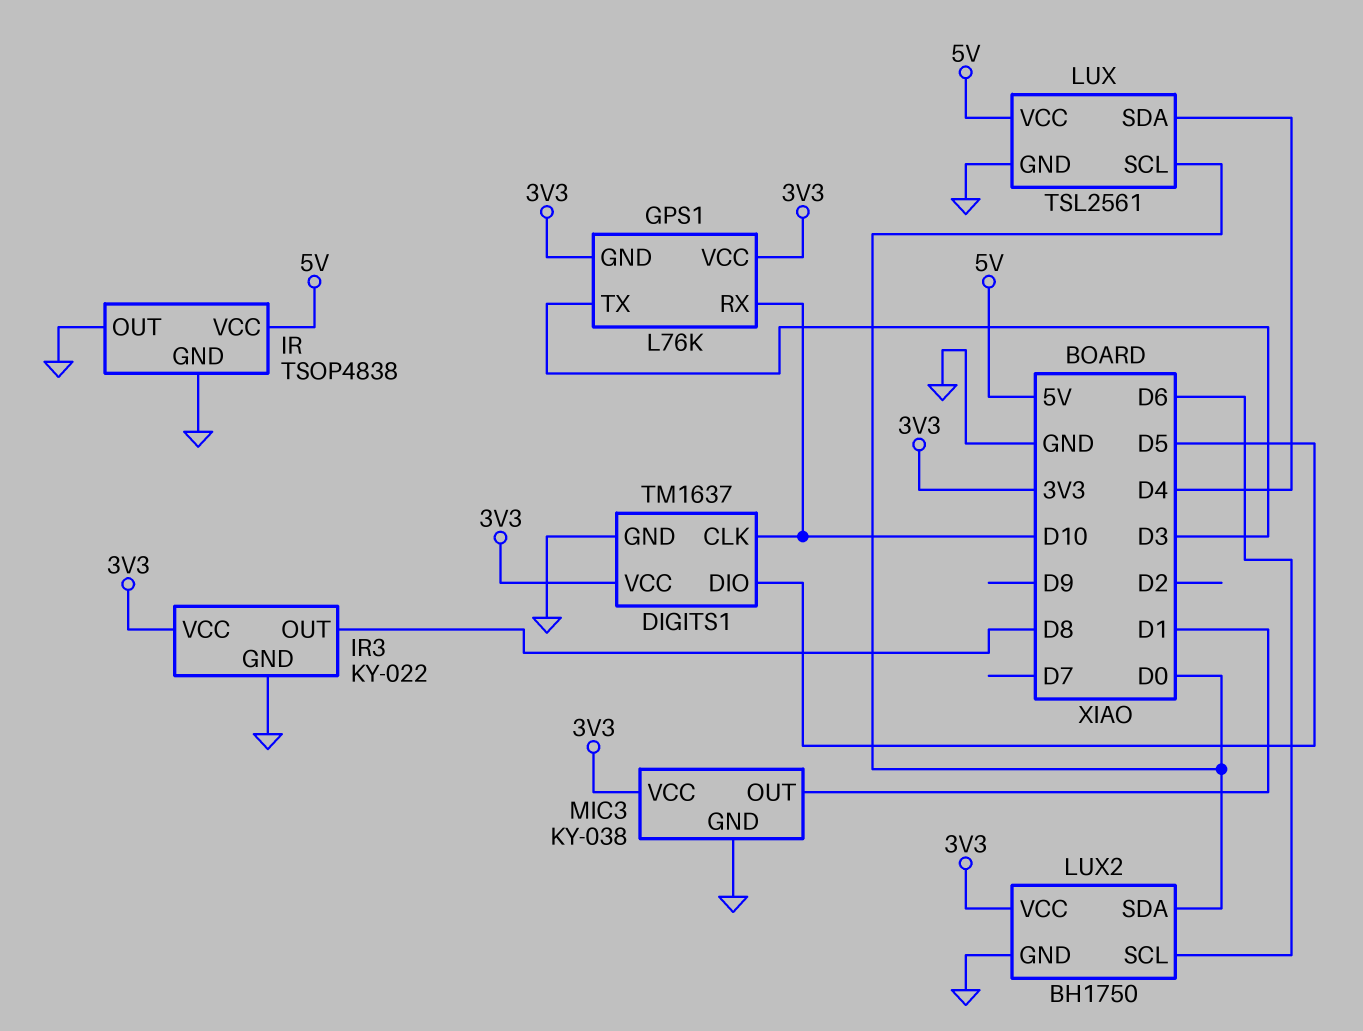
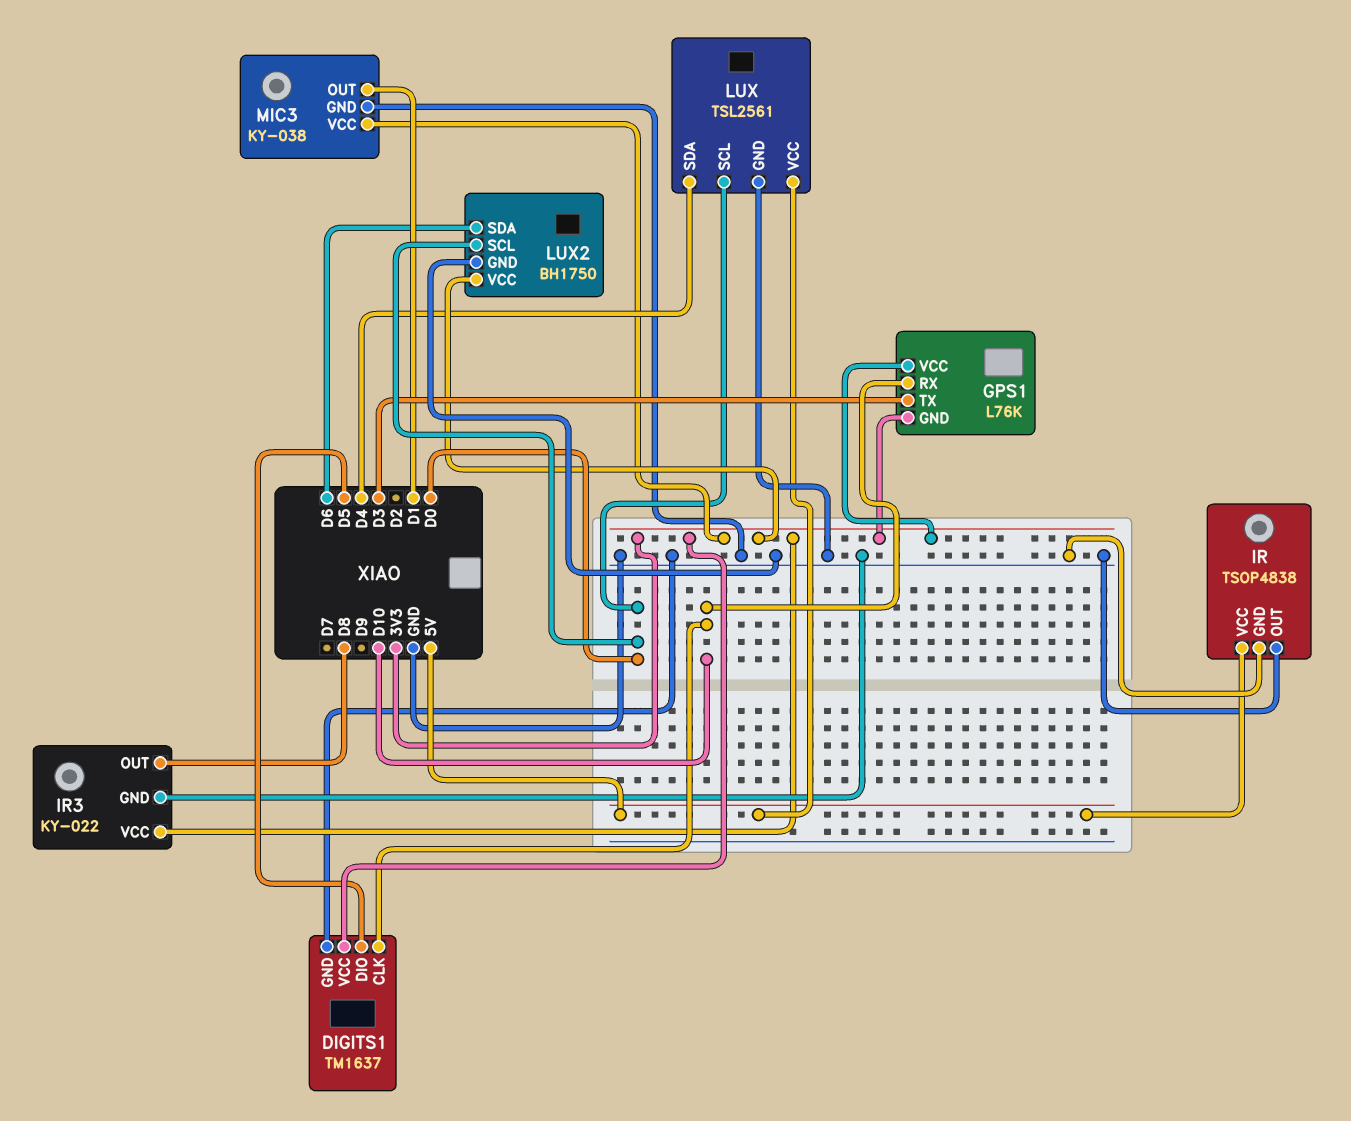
LUX2 pin SCL: D6 -> D0
LUX2 pin SDA: D0 -> D6

